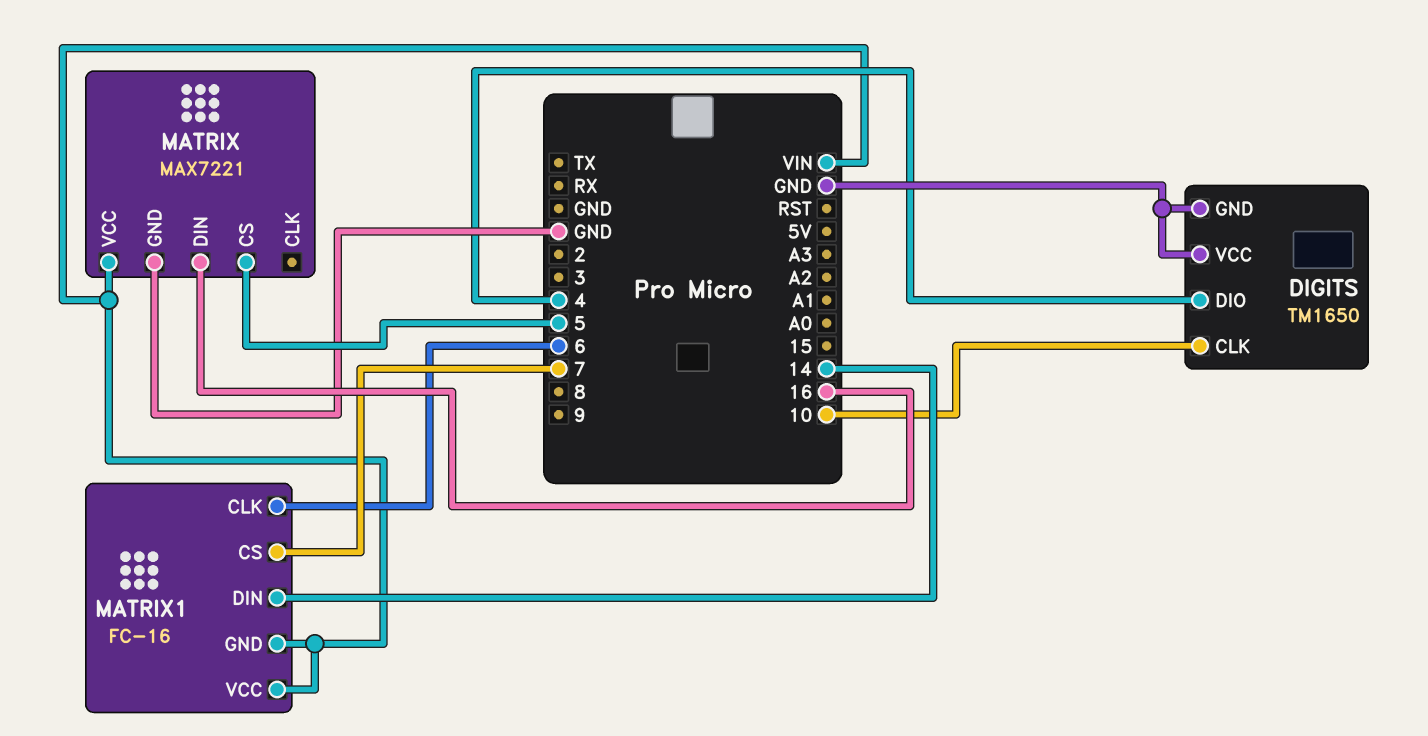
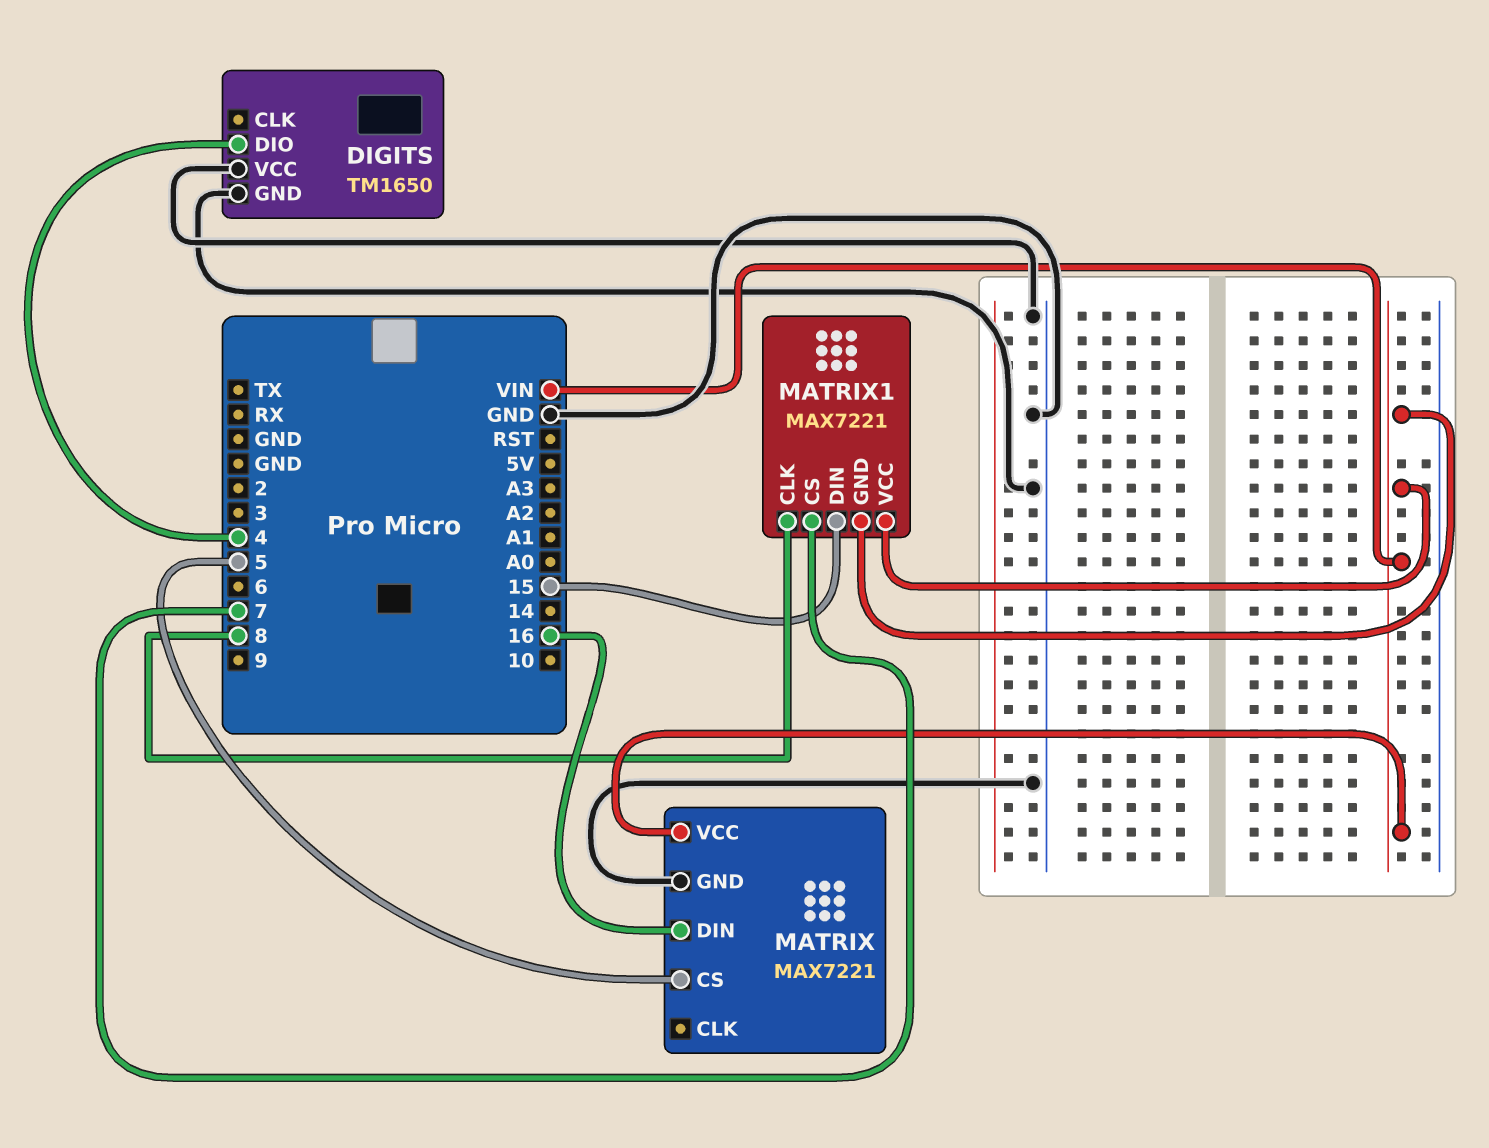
DIGITS pin CLK: 10 -> none
MATRIX1: FC-16 -> MAX7221
MATRIX1 pin CLK: 6 -> 8
MATRIX1 pin DIN: 14 -> 15

